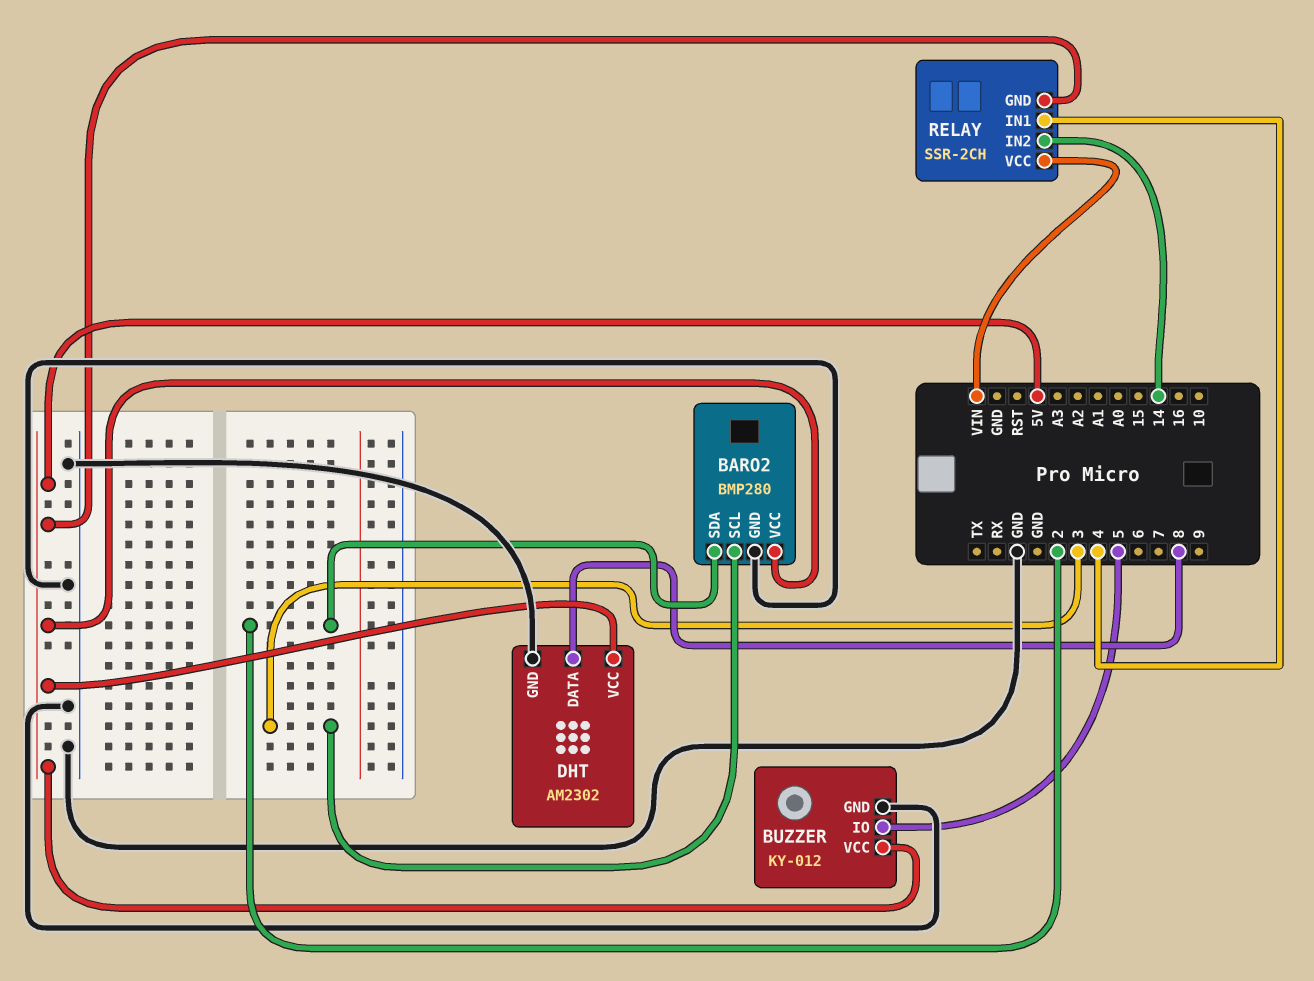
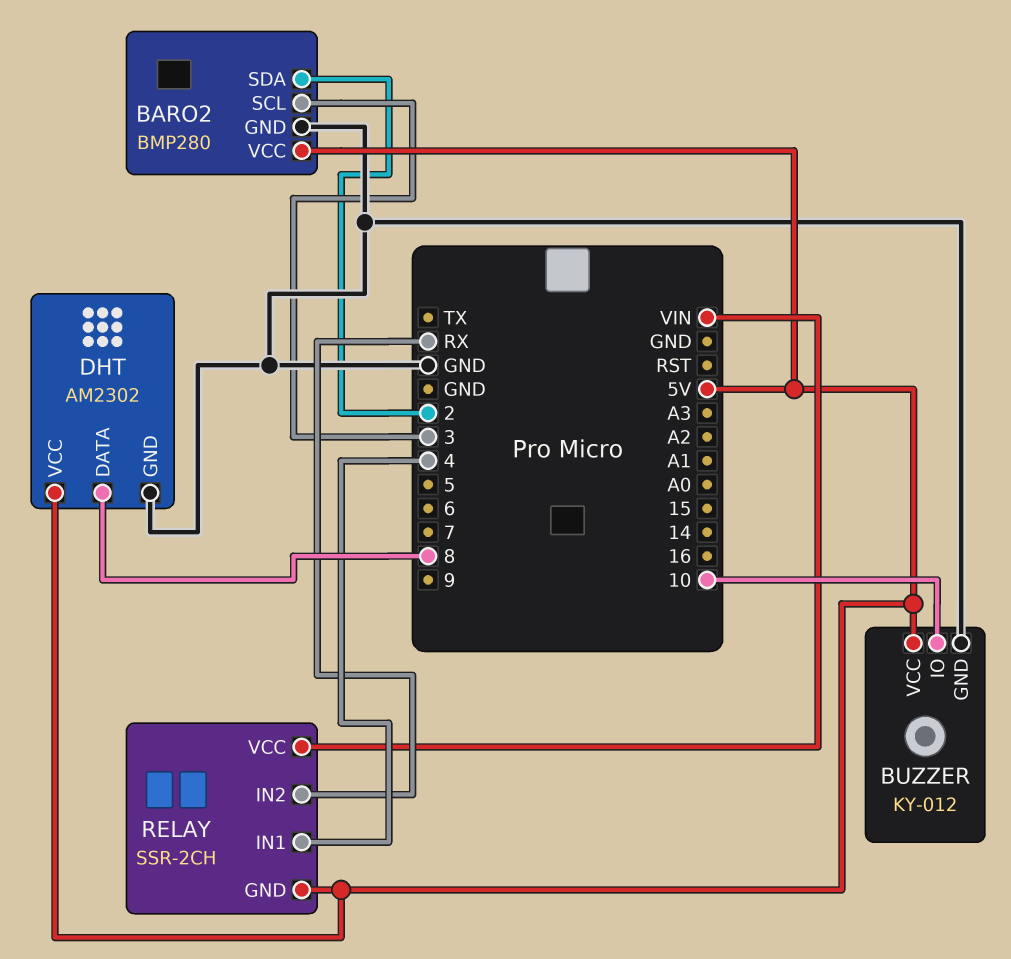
BUZZER pin IO: 5 -> 10
RELAY pin IN2: 14 -> RX

